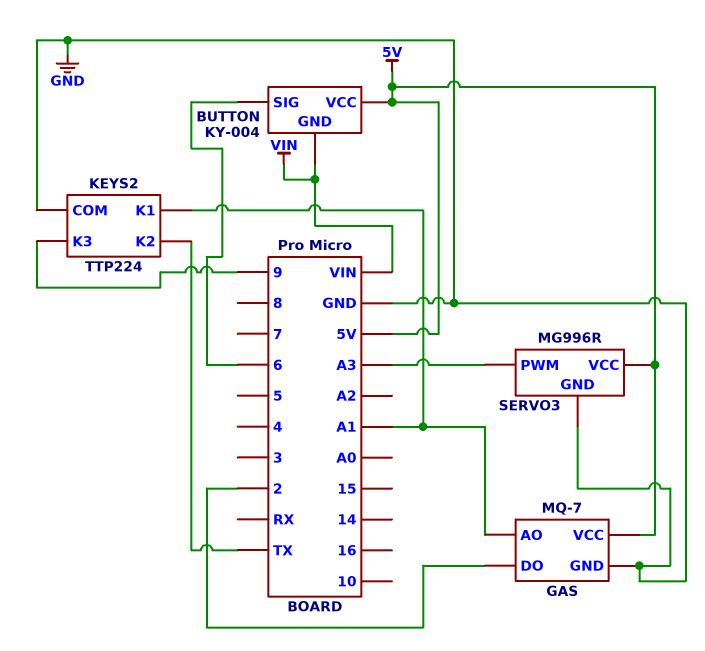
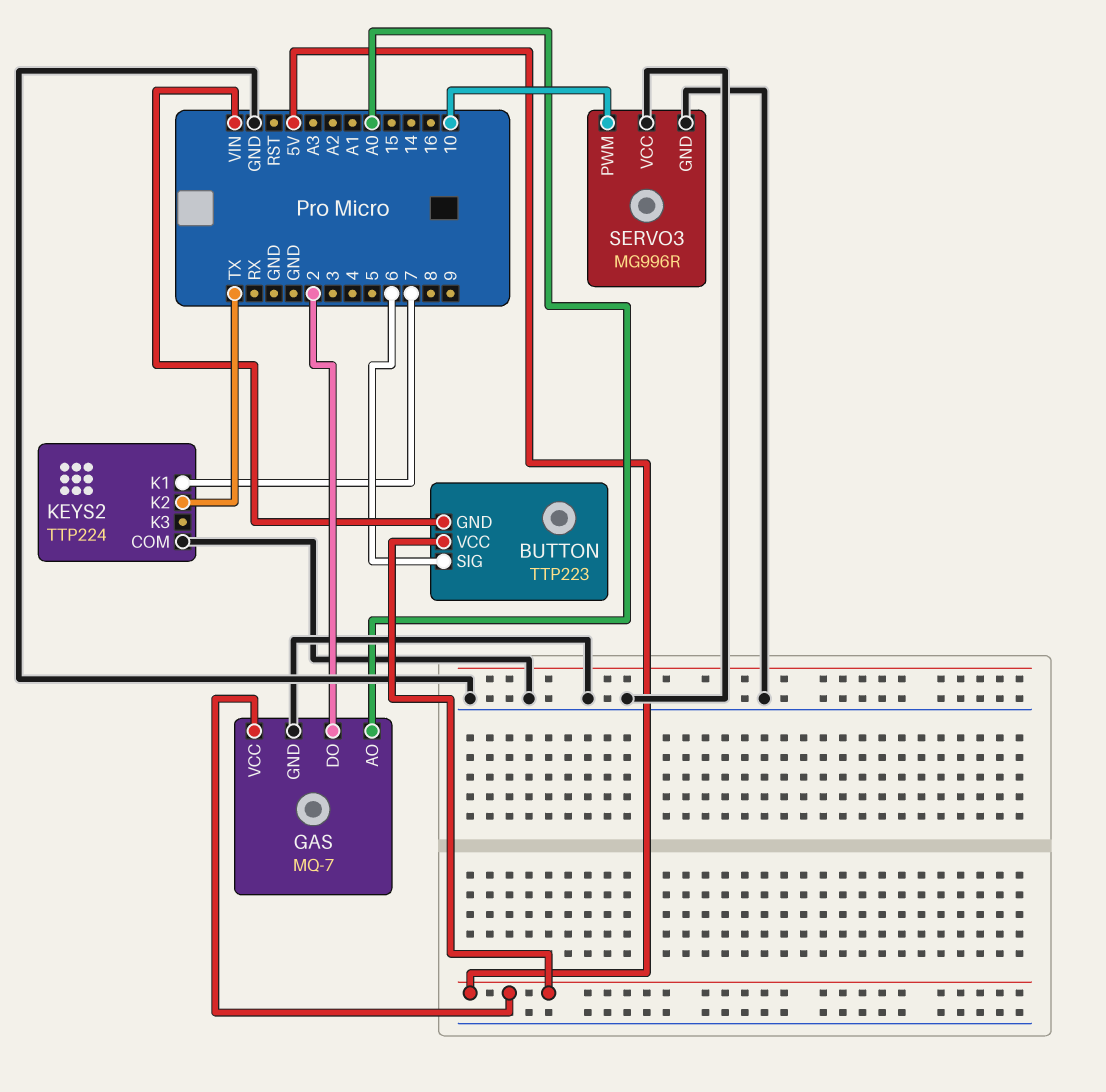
BUTTON: KY-004 -> TTP223
GAS pin AO: A1 -> A0
KEYS2 pin K1: A1 -> 7
KEYS2 pin K3: 9 -> none
SERVO3 pin PWM: A3 -> 10
SERVO3 pin VCC: 5V -> GND

